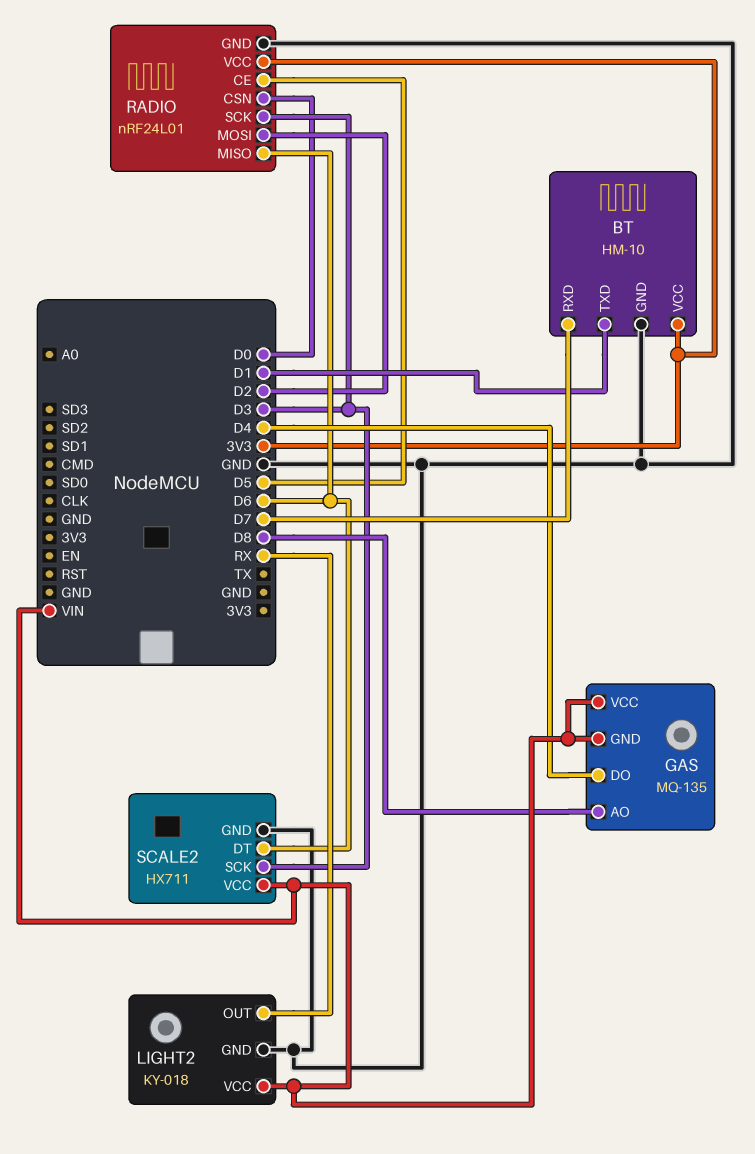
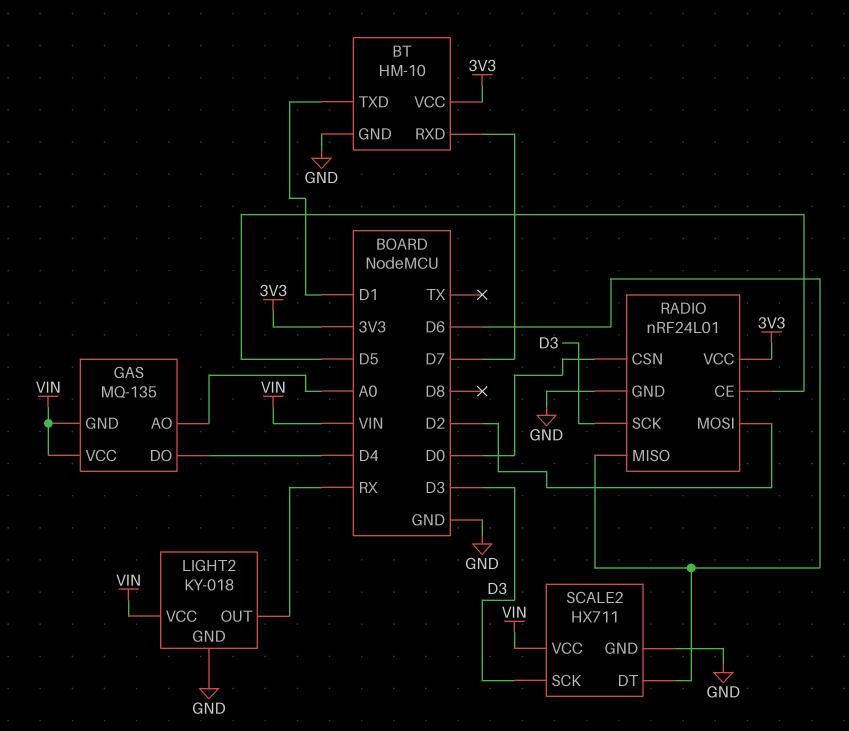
GAS pin AO: D8 -> A0

